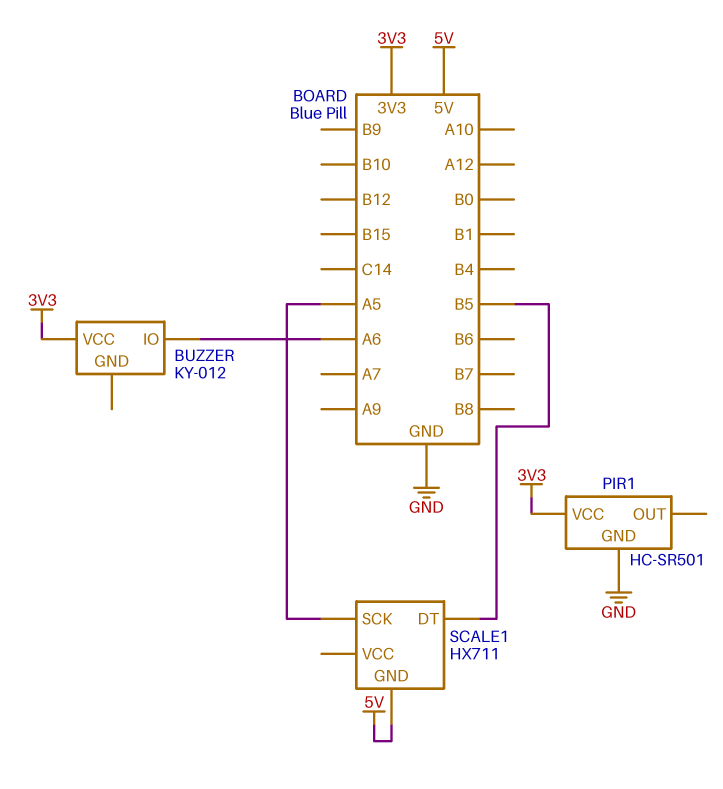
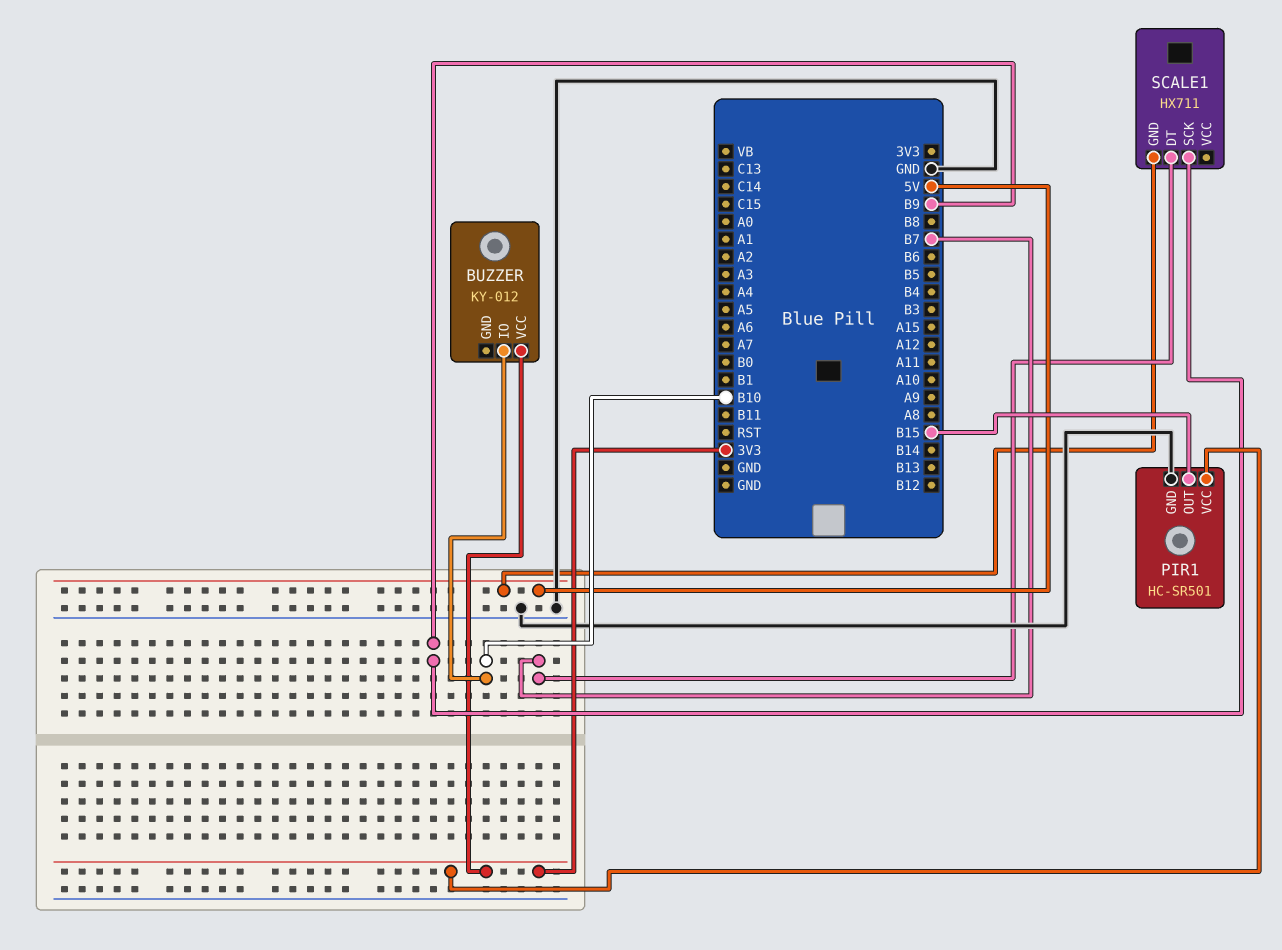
BUZZER pin IO: A6 -> B10
PIR1 pin OUT: none -> B15
SCALE1 pin DT: B5 -> B7
SCALE1 pin SCK: A5 -> B9

